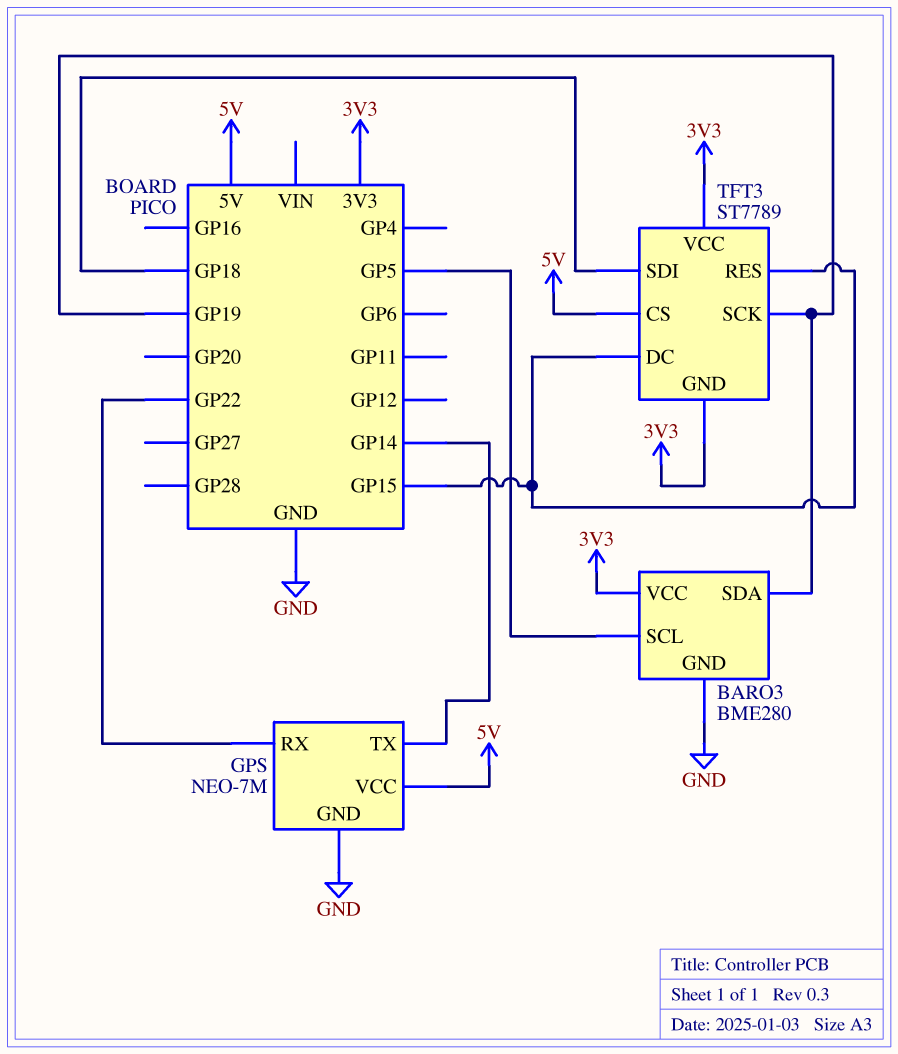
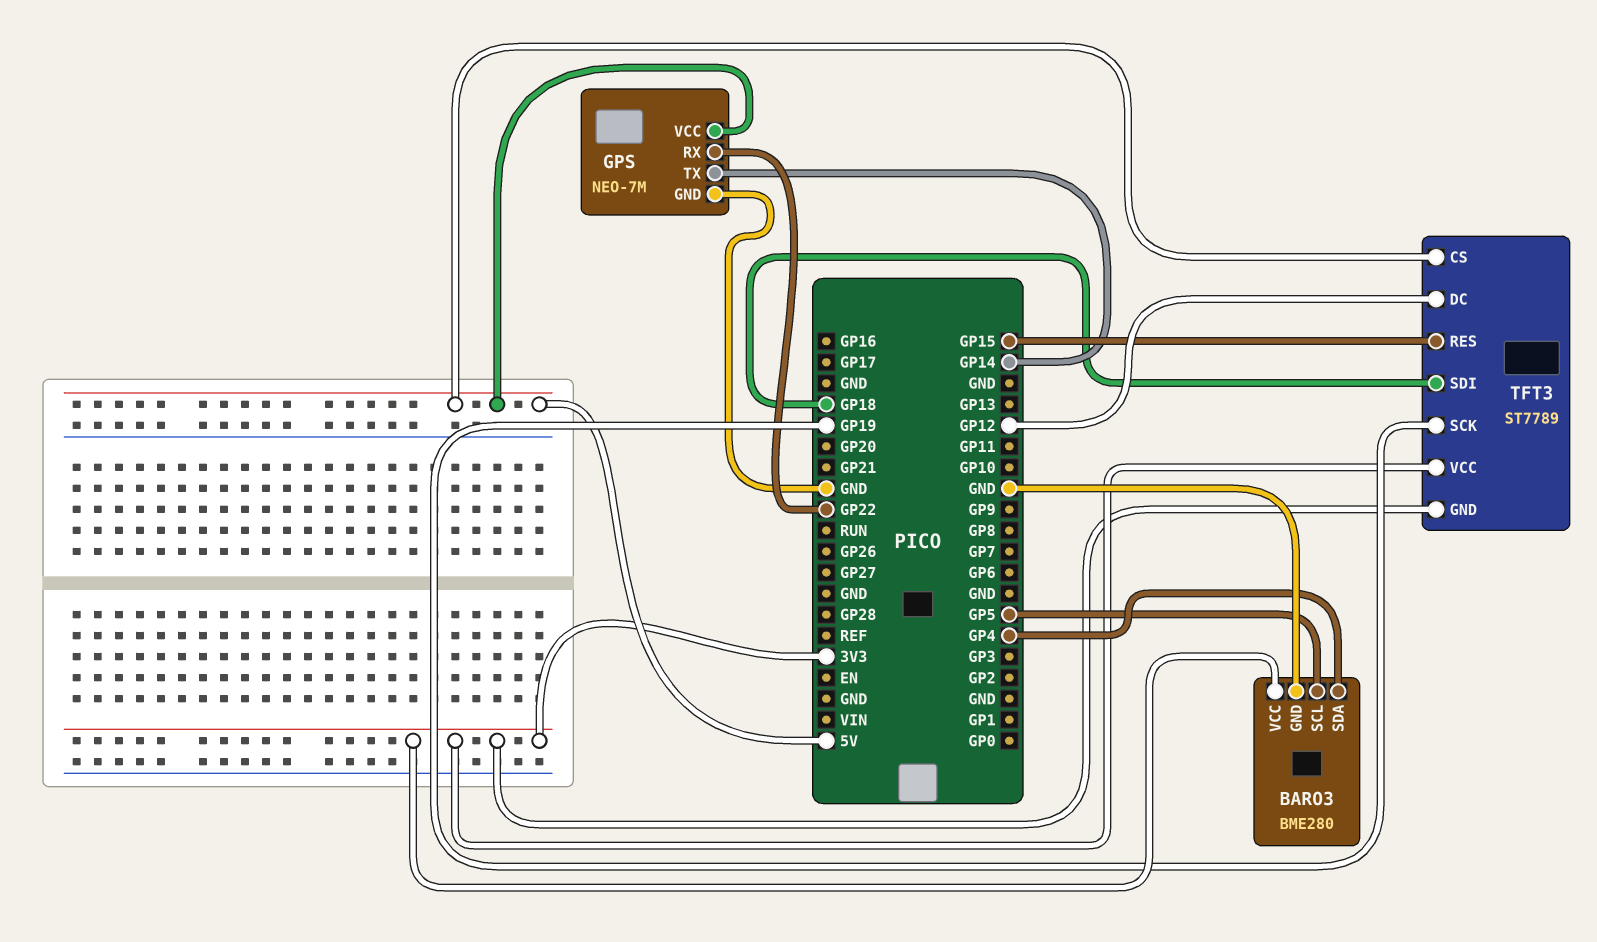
BARO3 pin SDA: GP19 -> GP4
TFT3 pin DC: GP15 -> GP12

